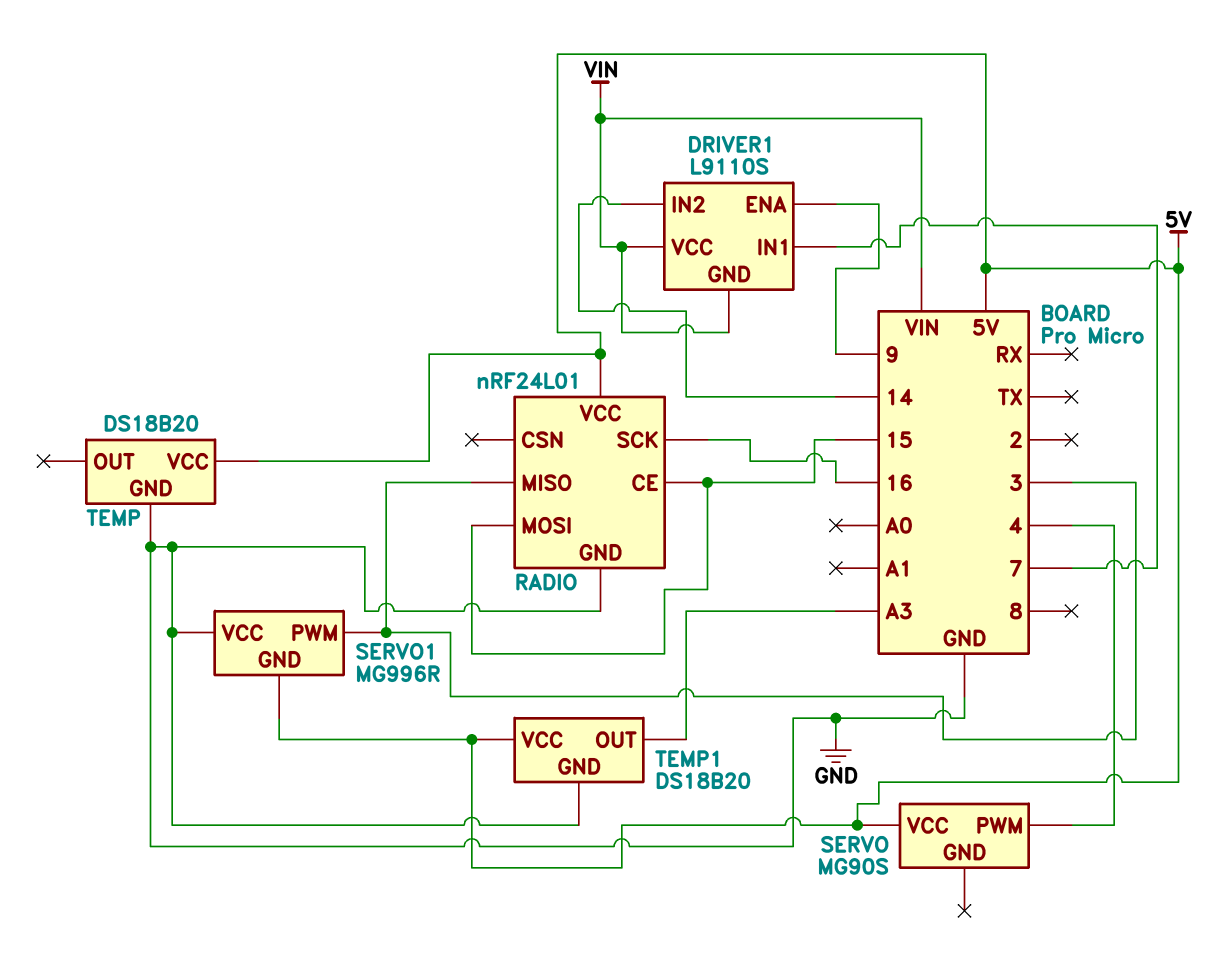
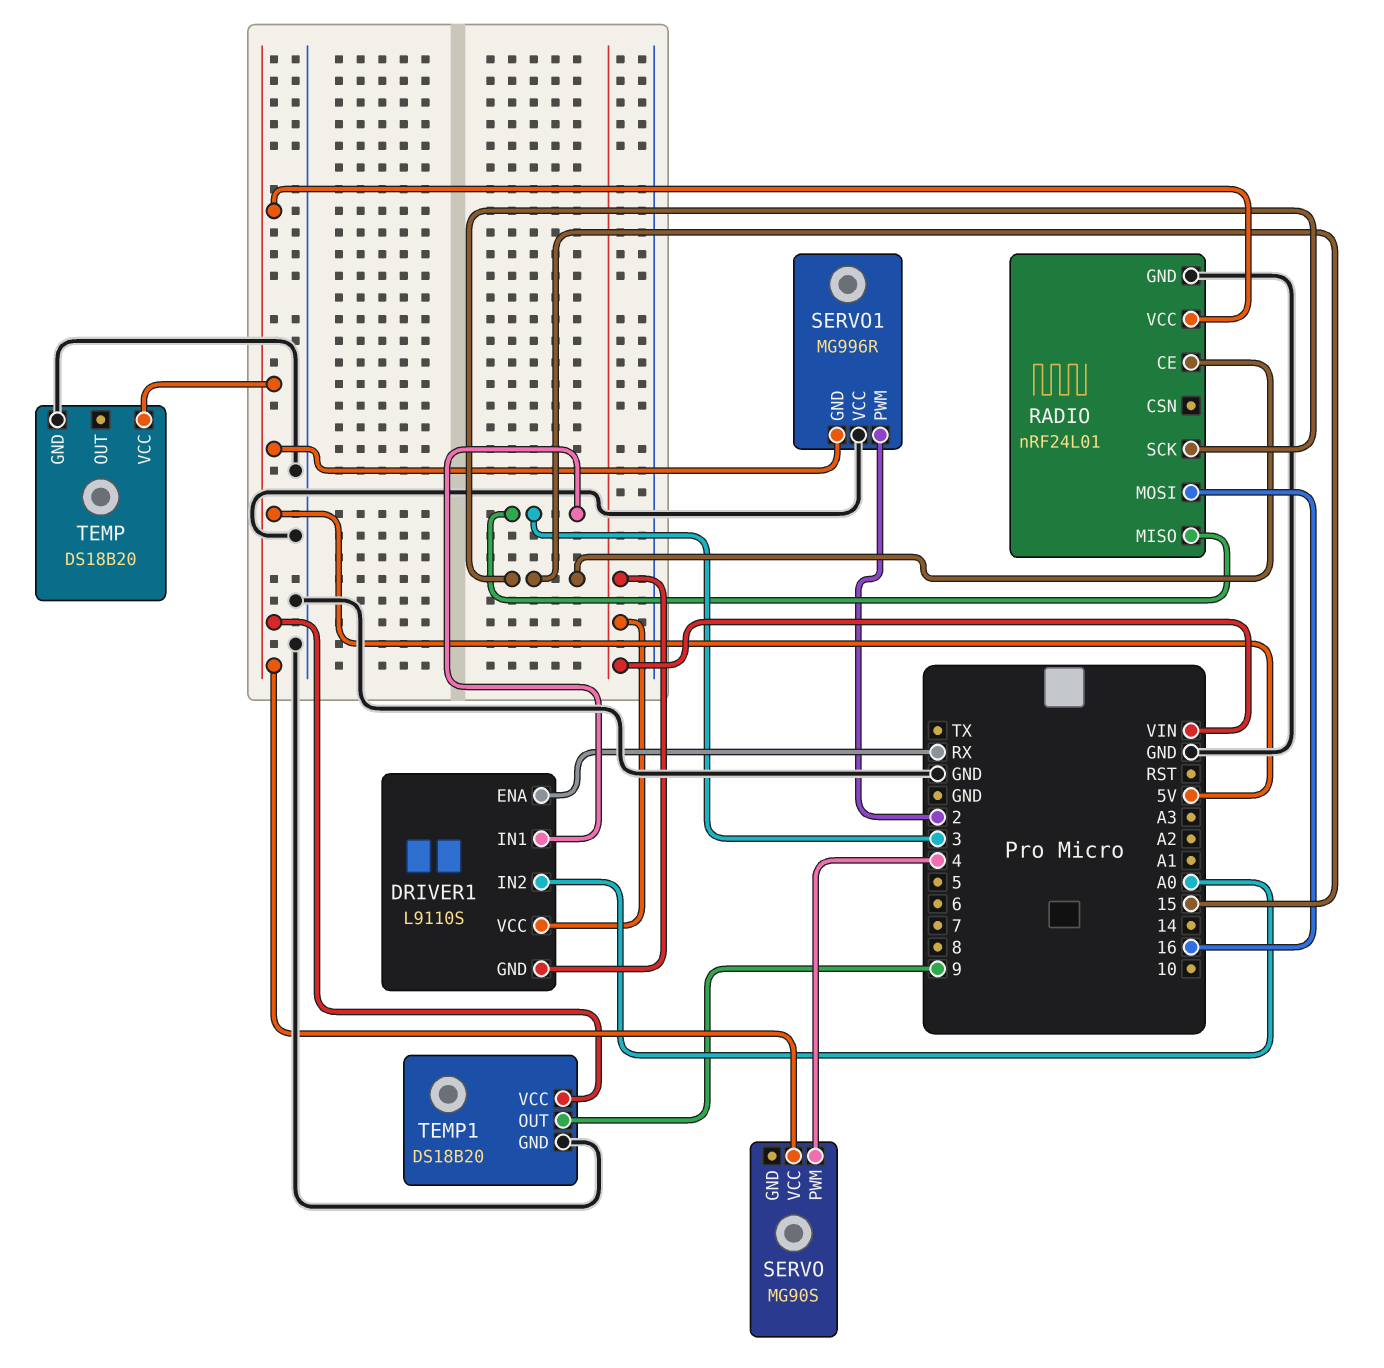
DRIVER1 pin ENA: 9 -> RX
DRIVER1 pin IN1: 7 -> 3
DRIVER1 pin IN2: 14 -> A0
RADIO pin MOSI: 15 -> 16
RADIO pin SCK: 16 -> 15
SERVO1 pin PWM: 3 -> 2
TEMP1 pin OUT: A3 -> 9

